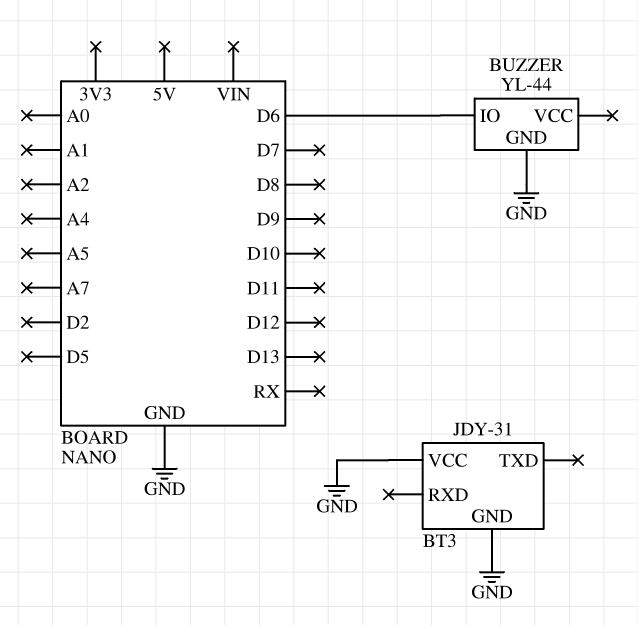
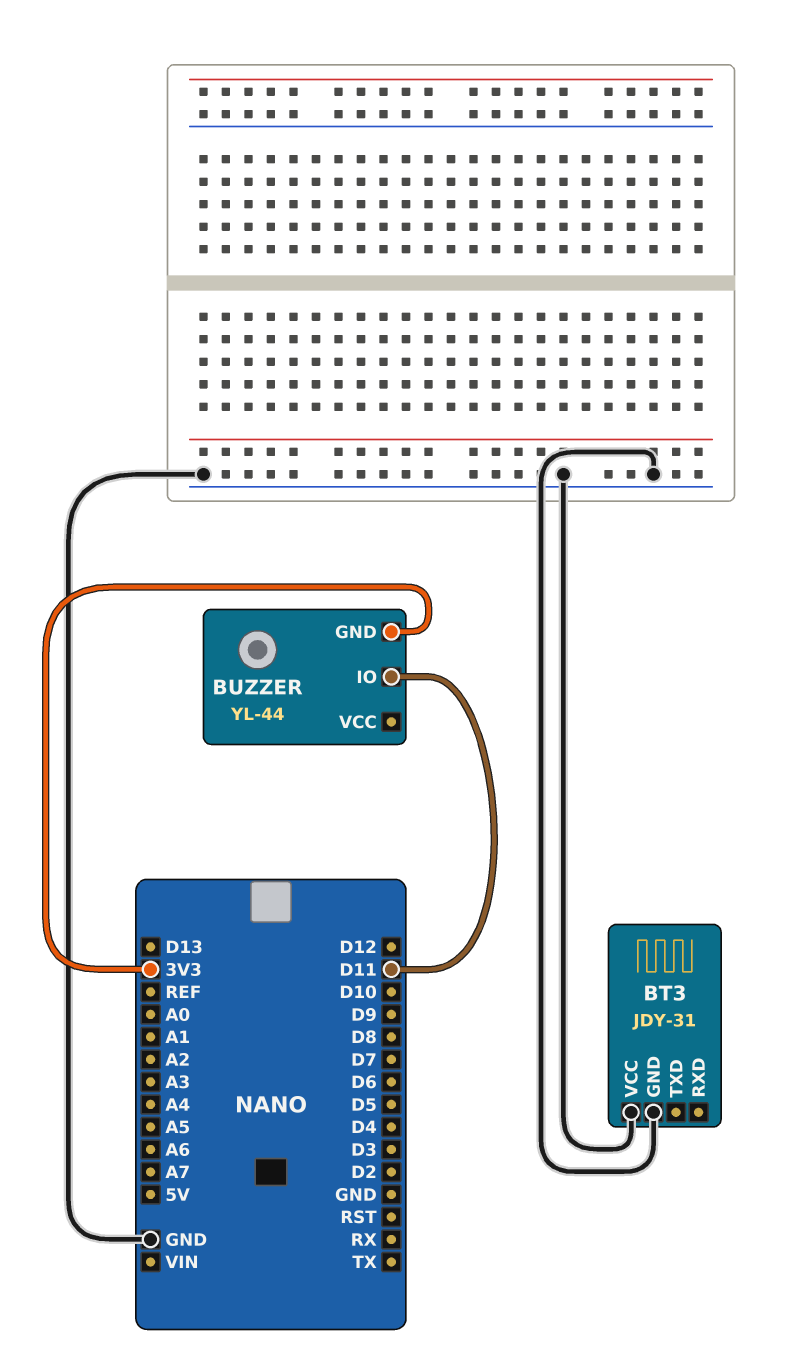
BUZZER pin GND: GND -> 3V3
BUZZER pin IO: D6 -> D11

